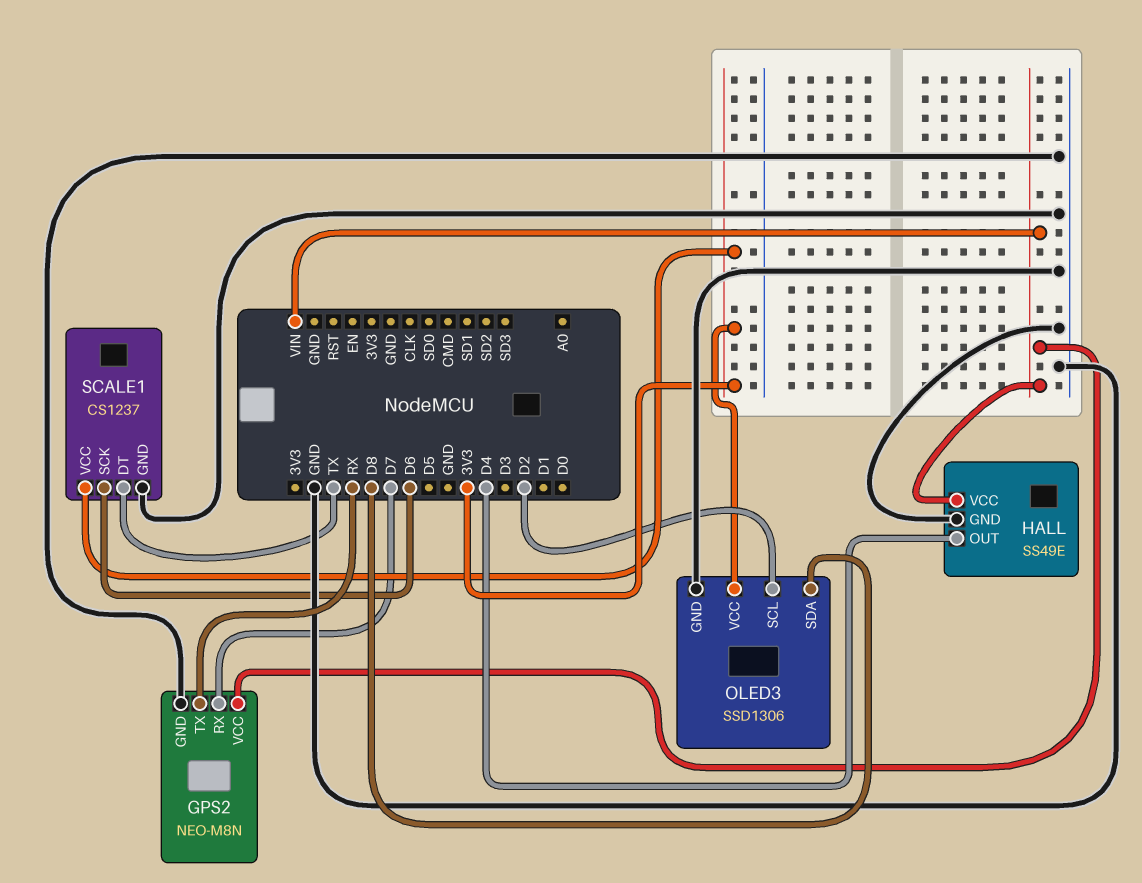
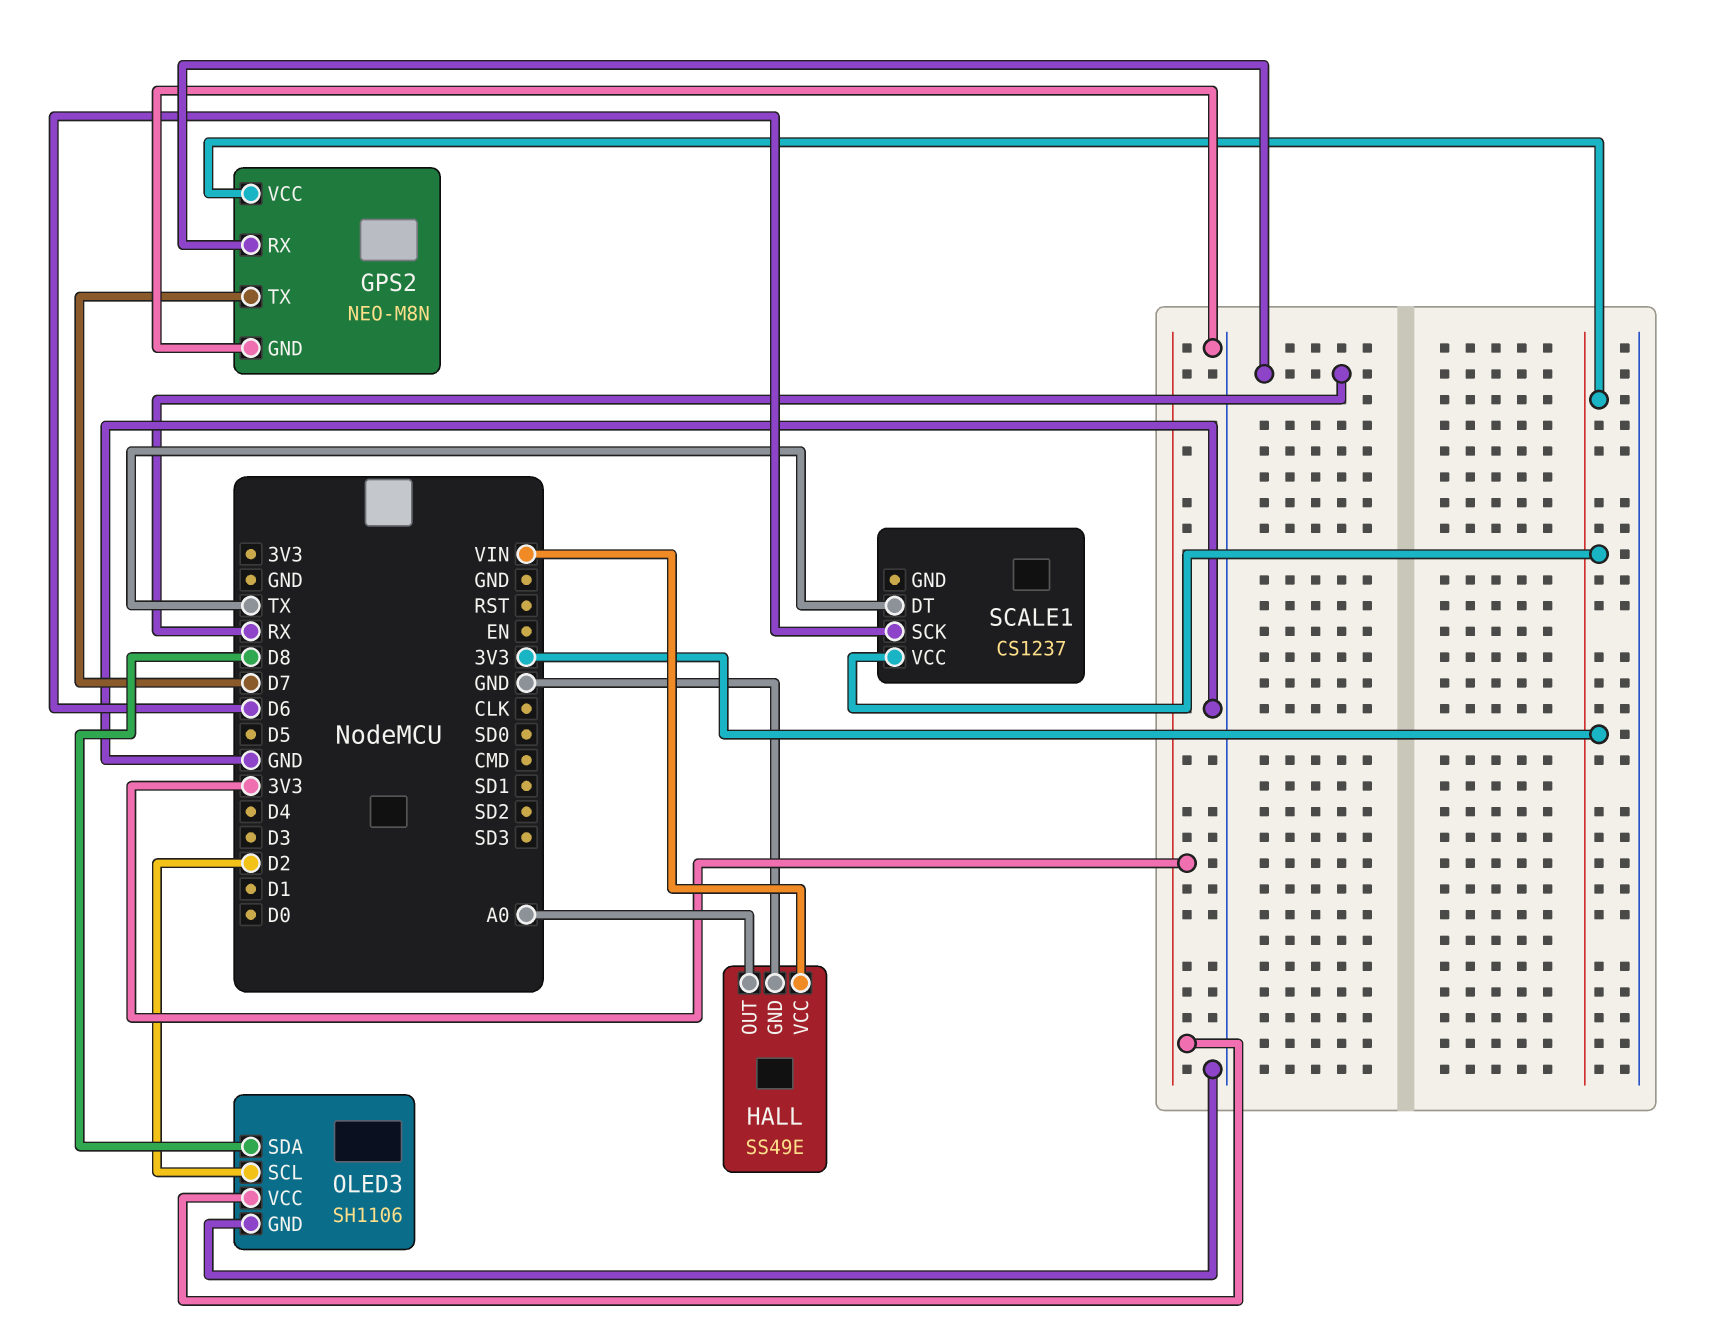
GPS2 pin RX: D7 -> RX
GPS2 pin TX: RX -> D7
GPS2 pin VCC: VIN -> 3V3
HALL pin OUT: D4 -> A0
OLED3: SSD1306 -> SH1106
SCALE1 pin GND: GND -> none

